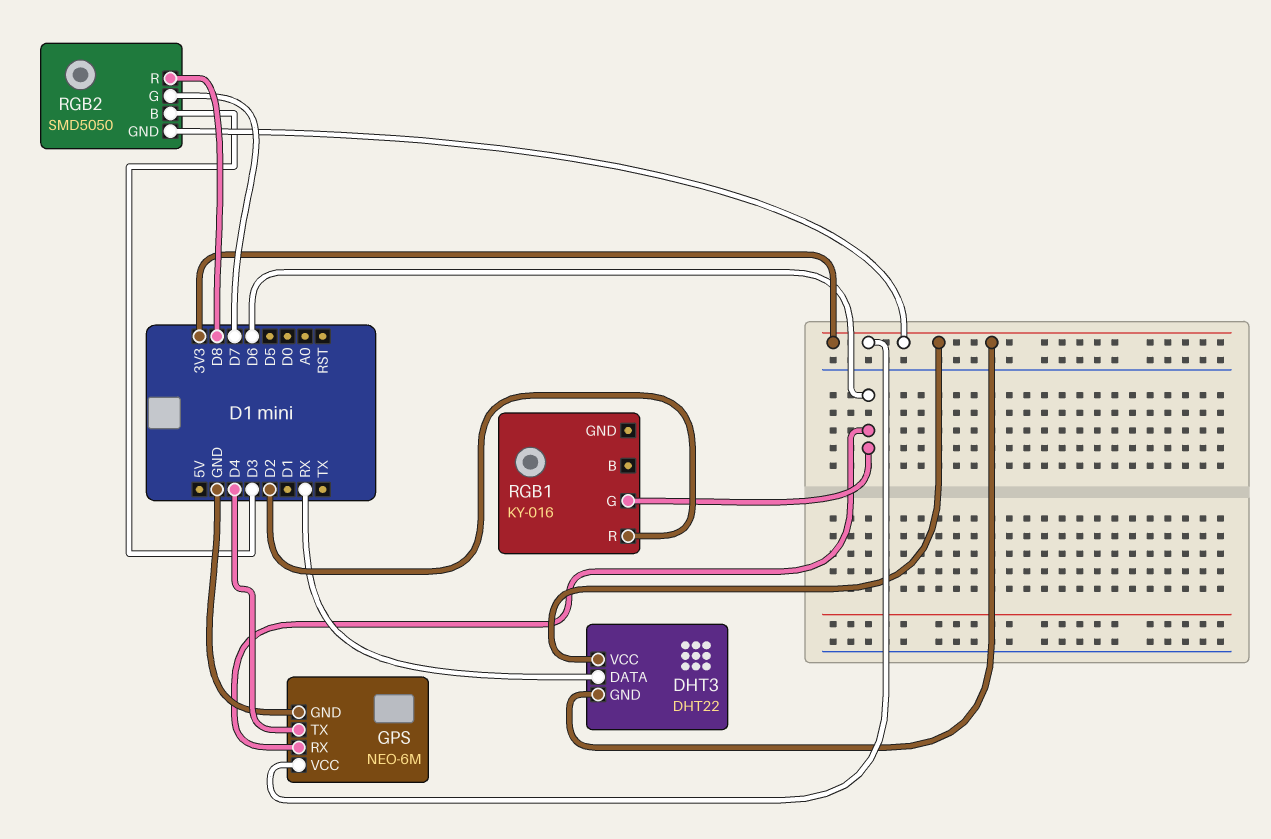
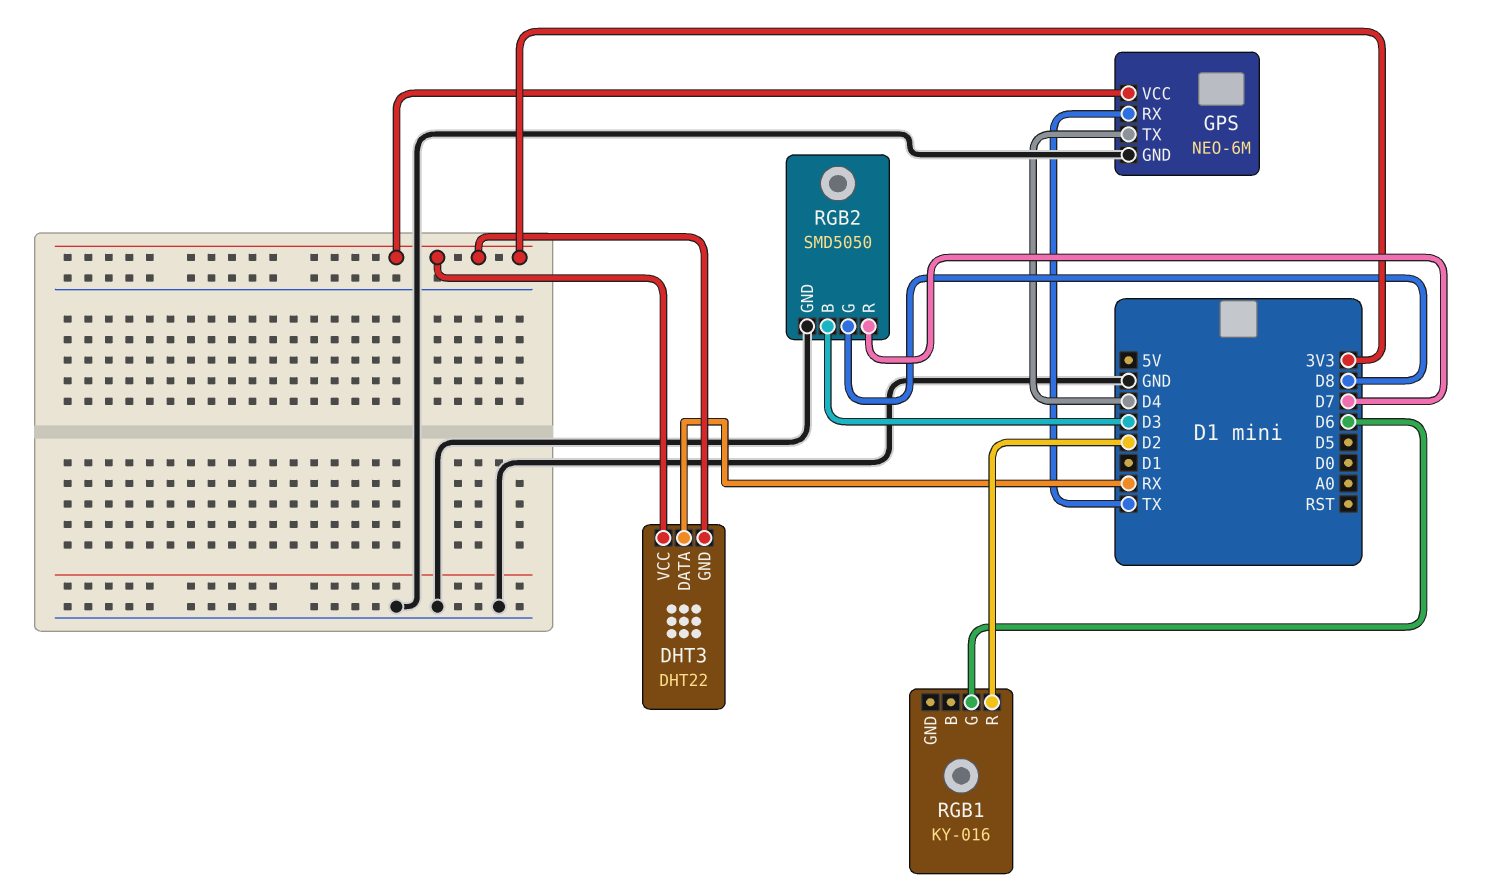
GPS pin RX: D6 -> TX
RGB2 pin G: D7 -> D8
RGB2 pin GND: 3V3 -> GND
RGB2 pin R: D8 -> D7

